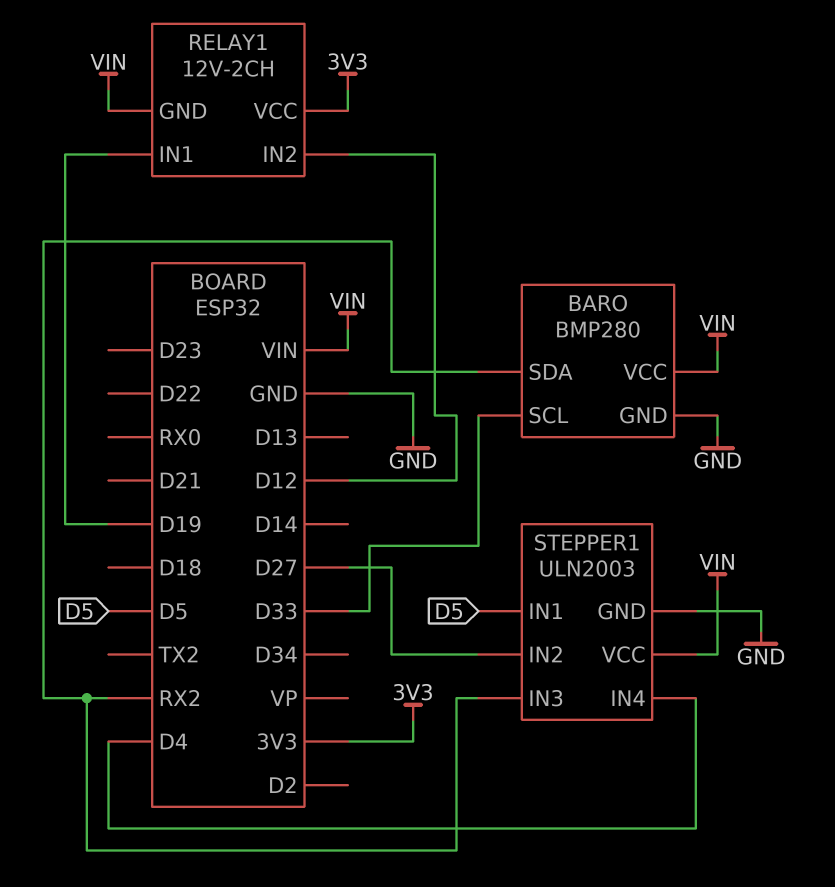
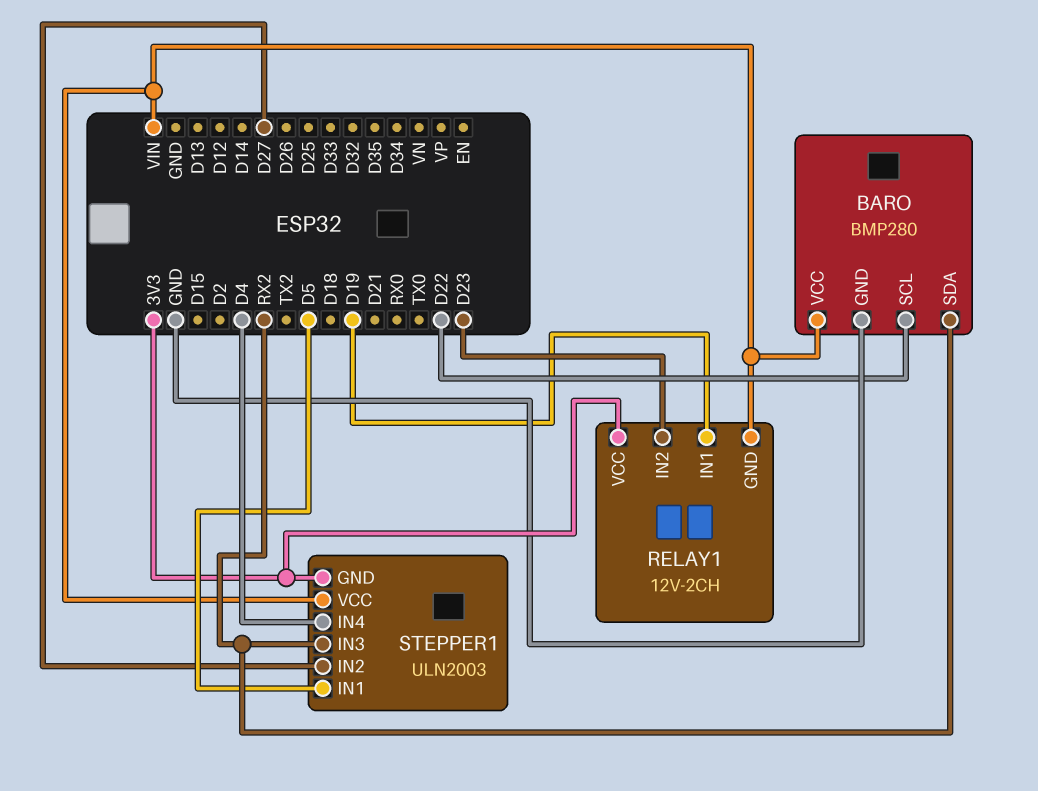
BARO pin SCL: D33 -> D22
RELAY1 pin IN2: D12 -> D23
STEPPER1 pin GND: GND -> 3V3

